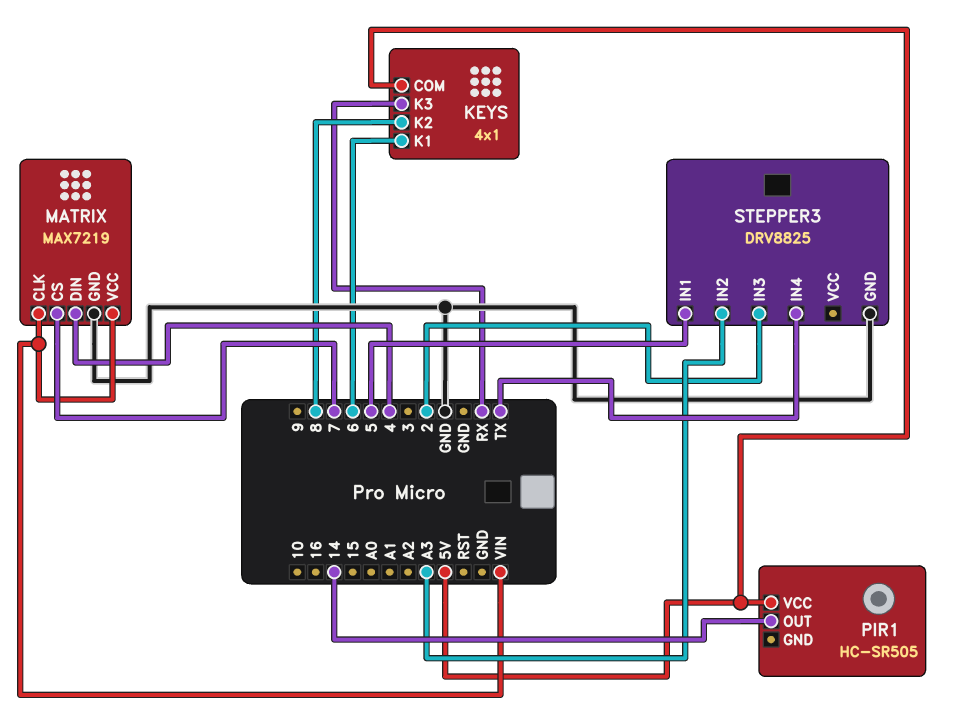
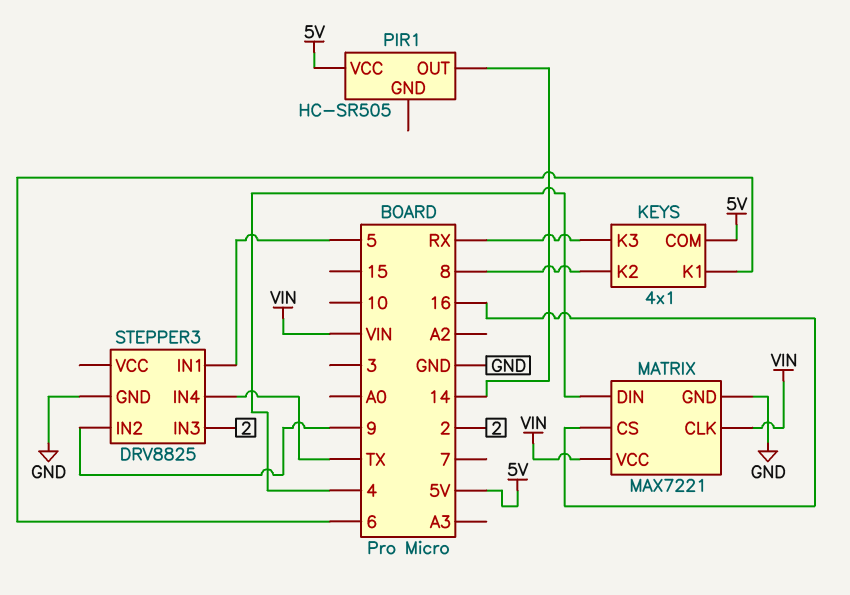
MATRIX: MAX7219 -> MAX7221
MATRIX pin CS: 7 -> 16
STEPPER3 pin IN2: A3 -> 9

